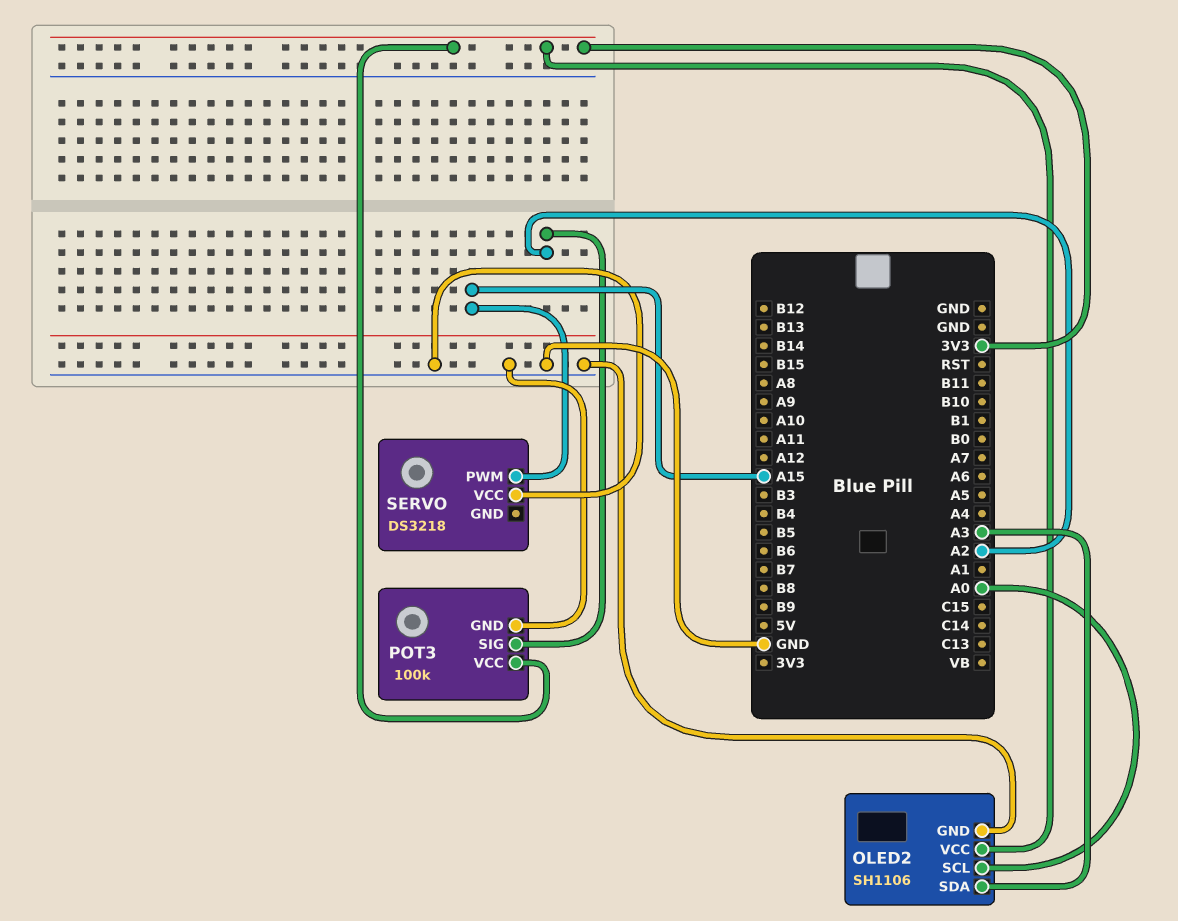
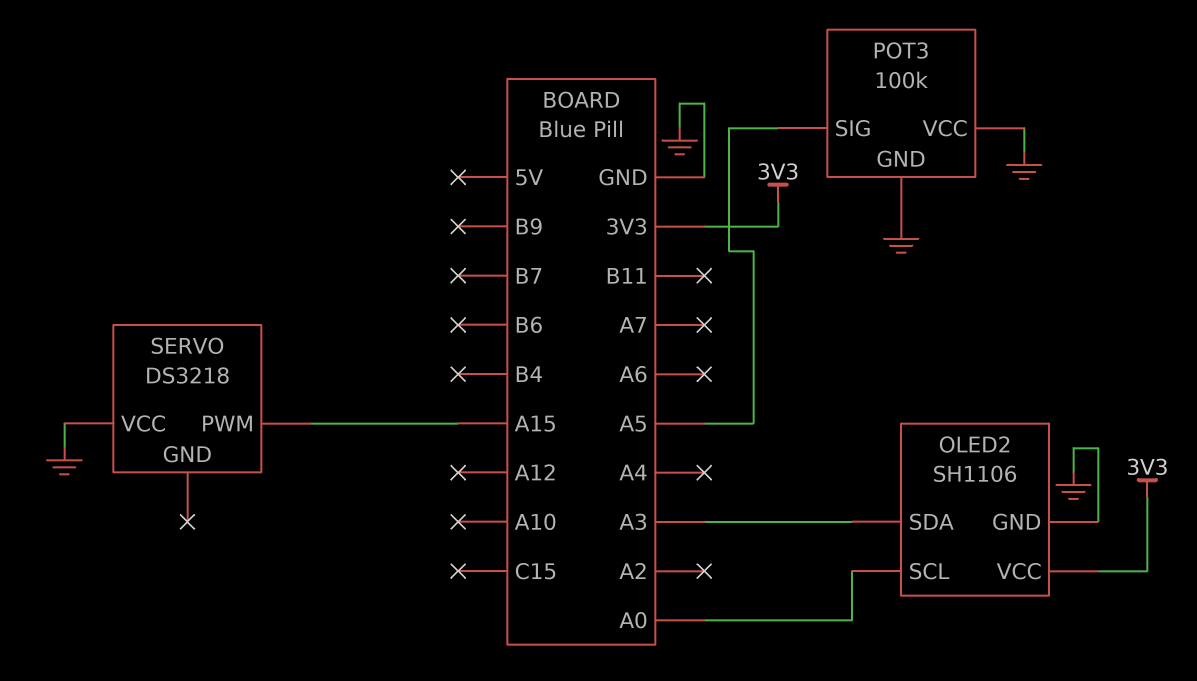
POT3 pin SIG: A2 -> A5
POT3 pin VCC: 3V3 -> GND

